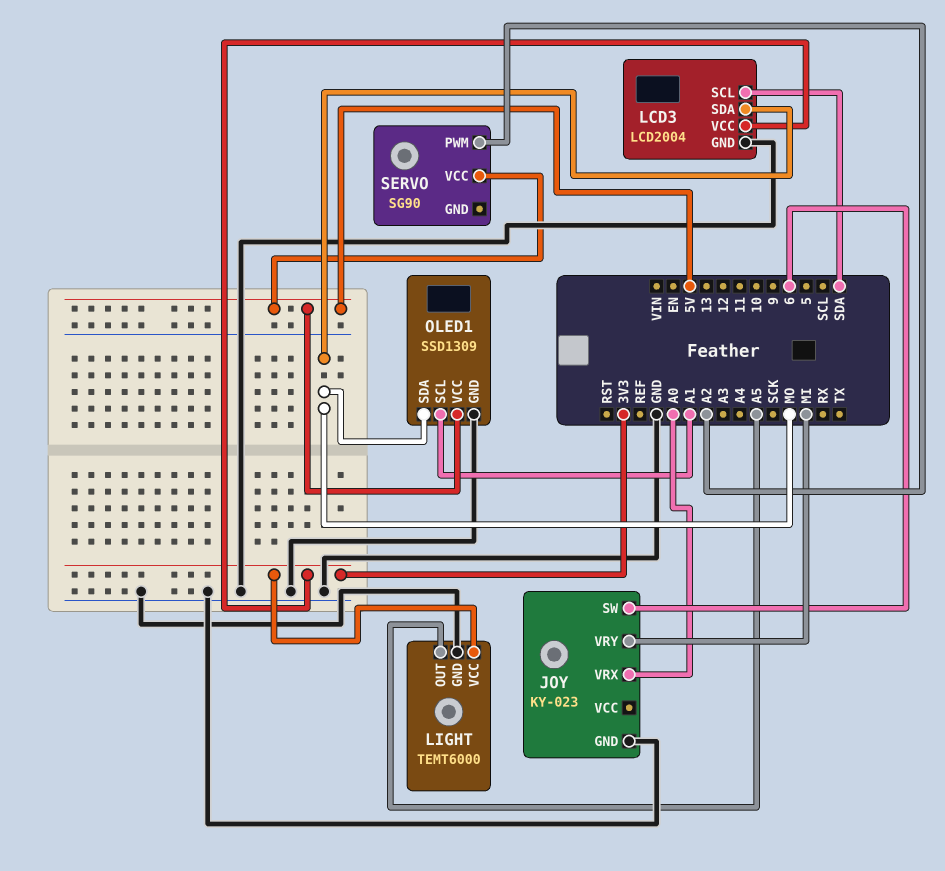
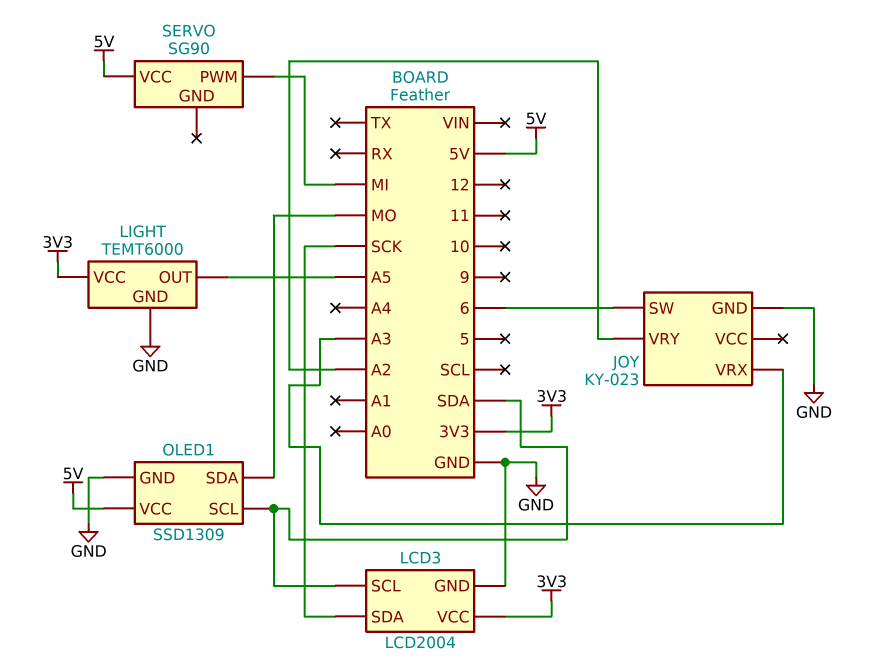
JOY pin VRX: A0 -> A3
JOY pin VRY: MI -> A2
LCD3 pin SDA: MO -> SCK
OLED1 pin SCL: A1 -> SDA
SERVO pin PWM: A2 -> MI

